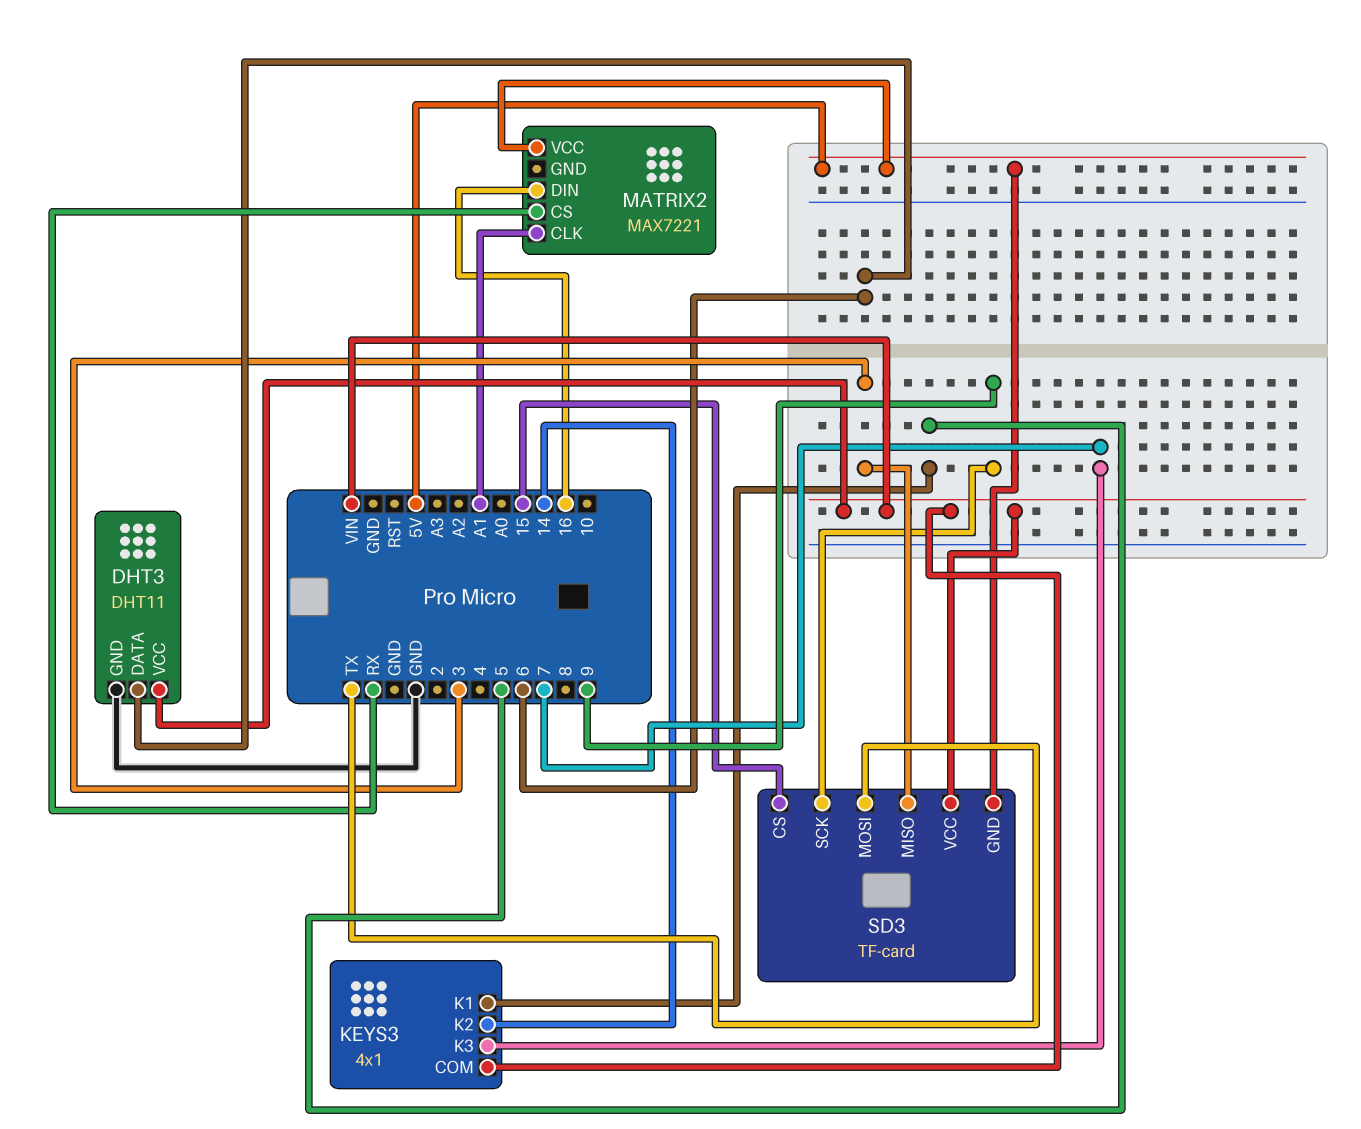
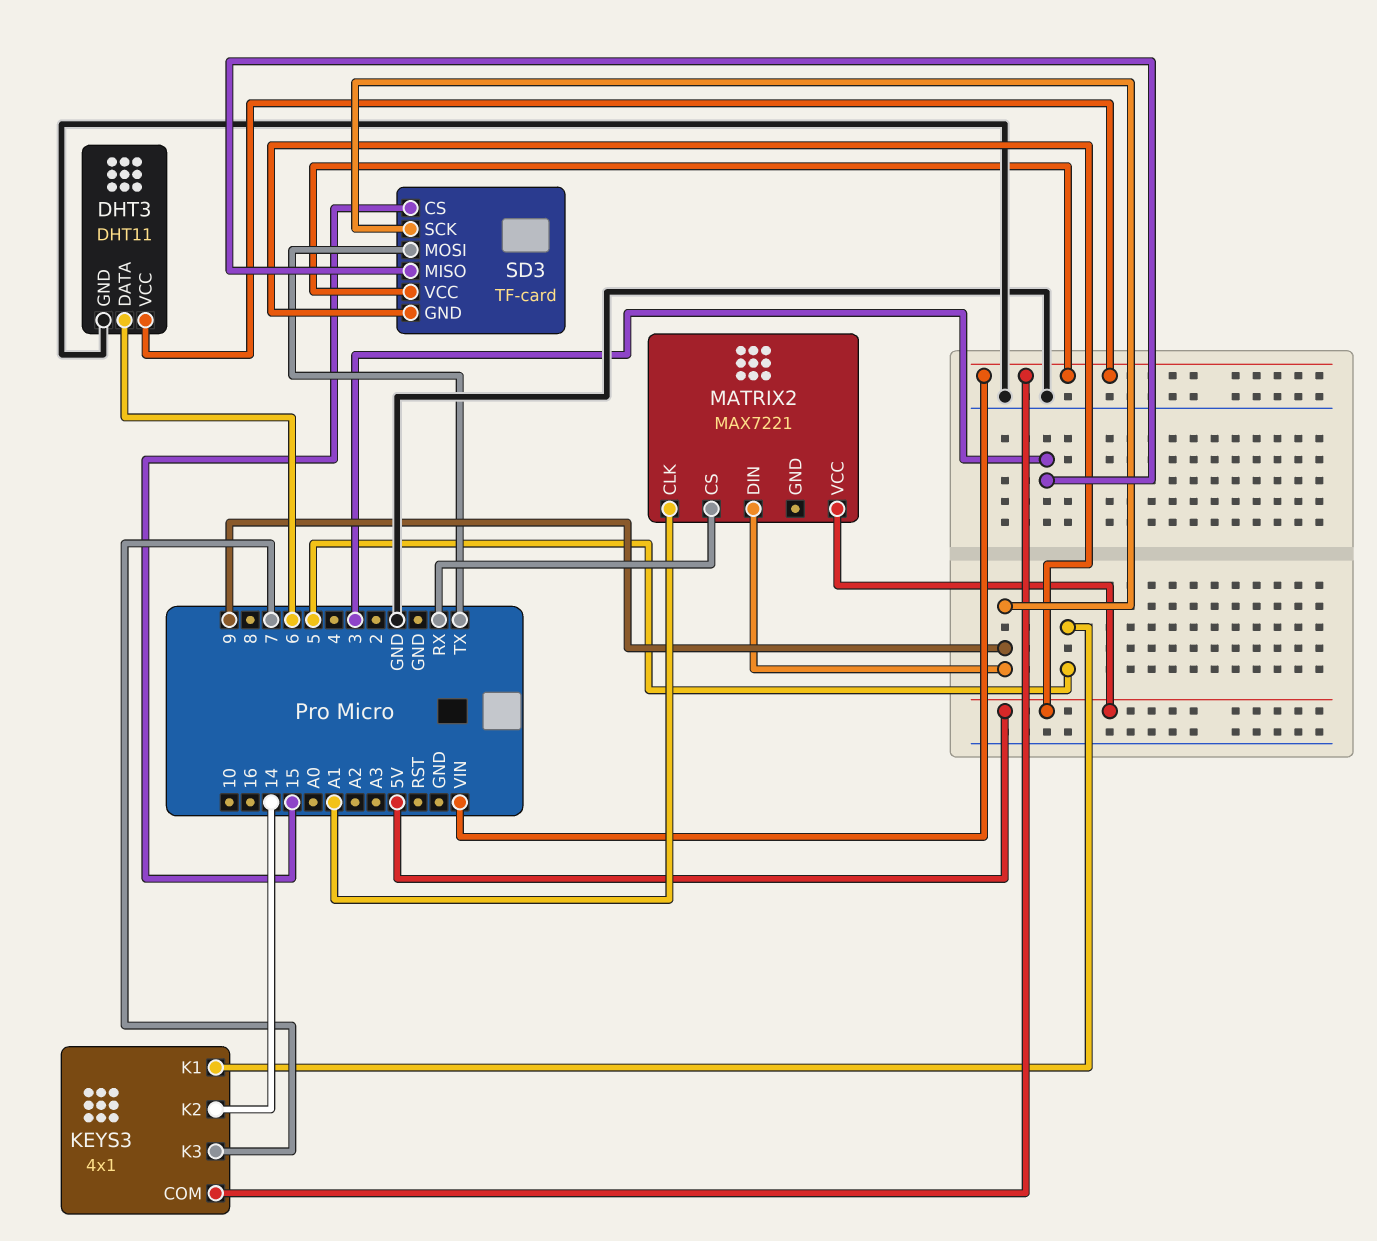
MATRIX2 pin DIN: 16 -> 9

